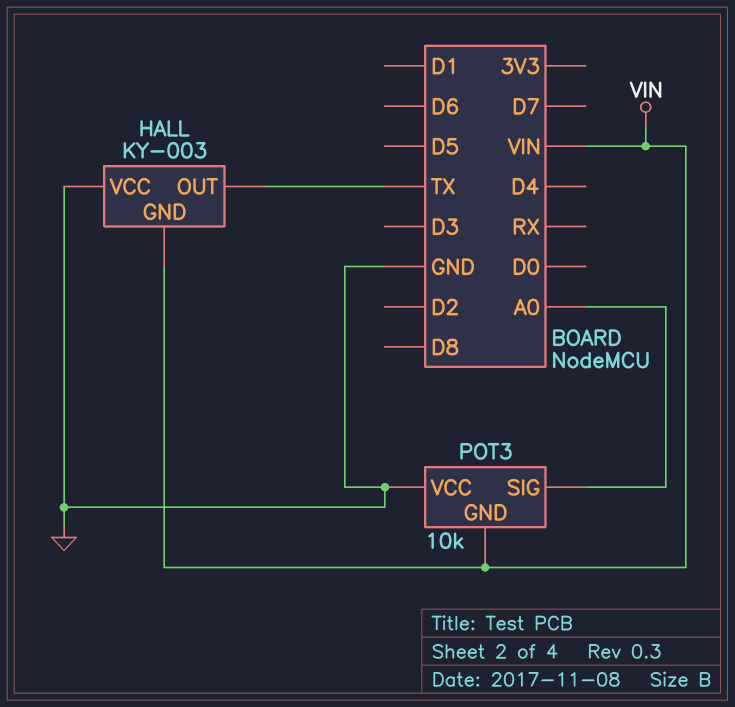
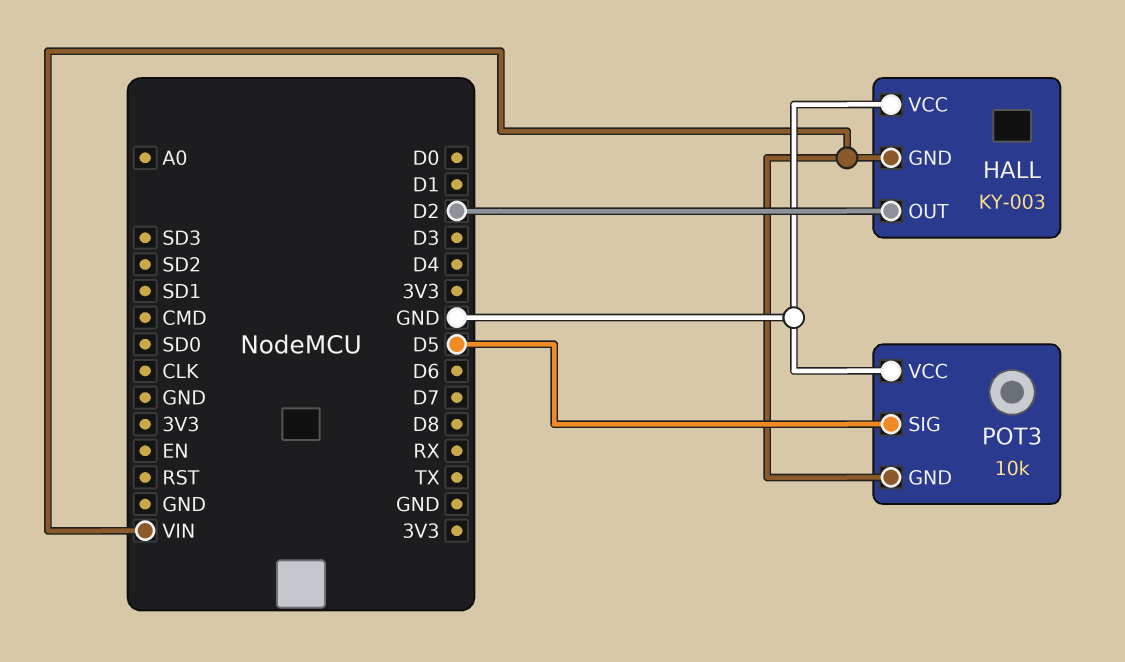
HALL pin OUT: TX -> D2
POT3 pin SIG: A0 -> D5

